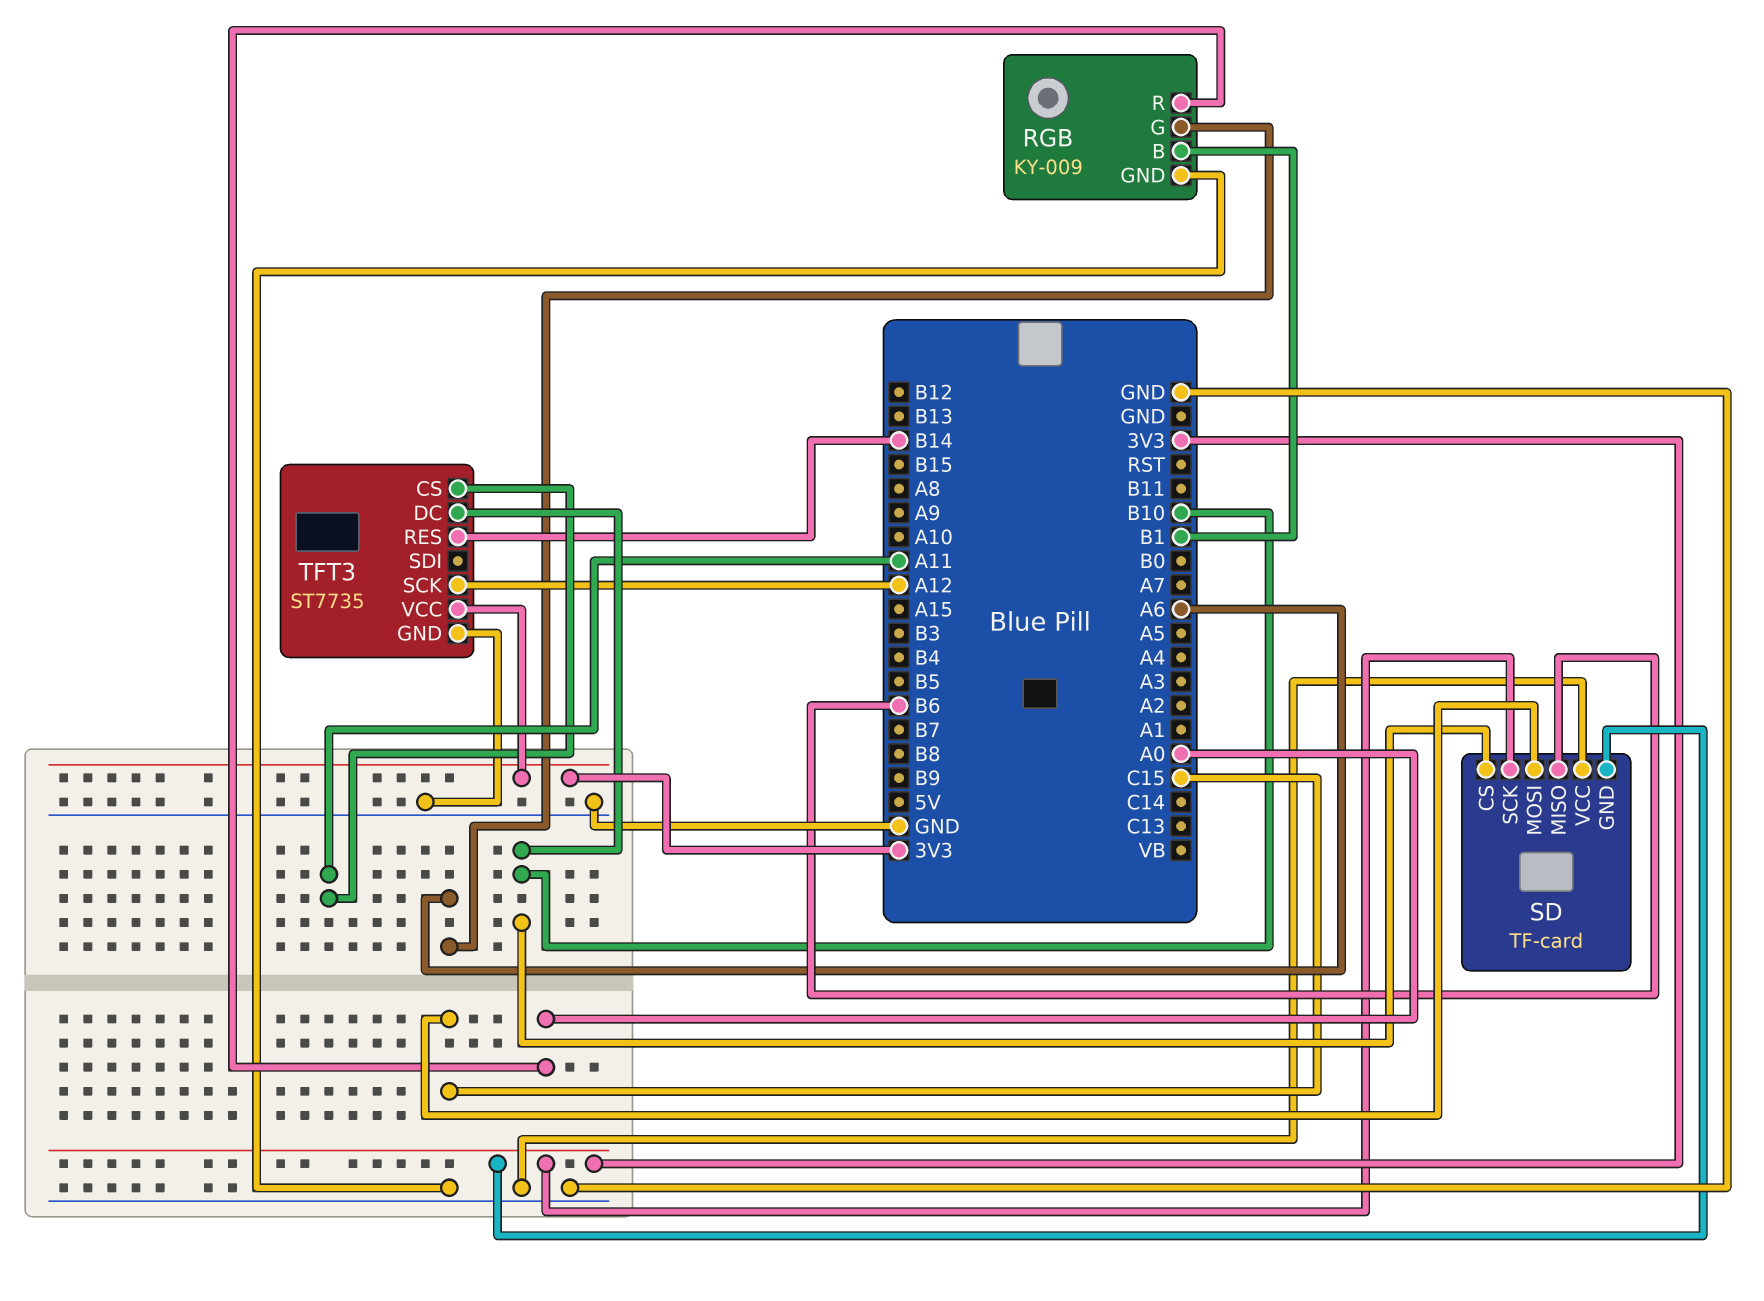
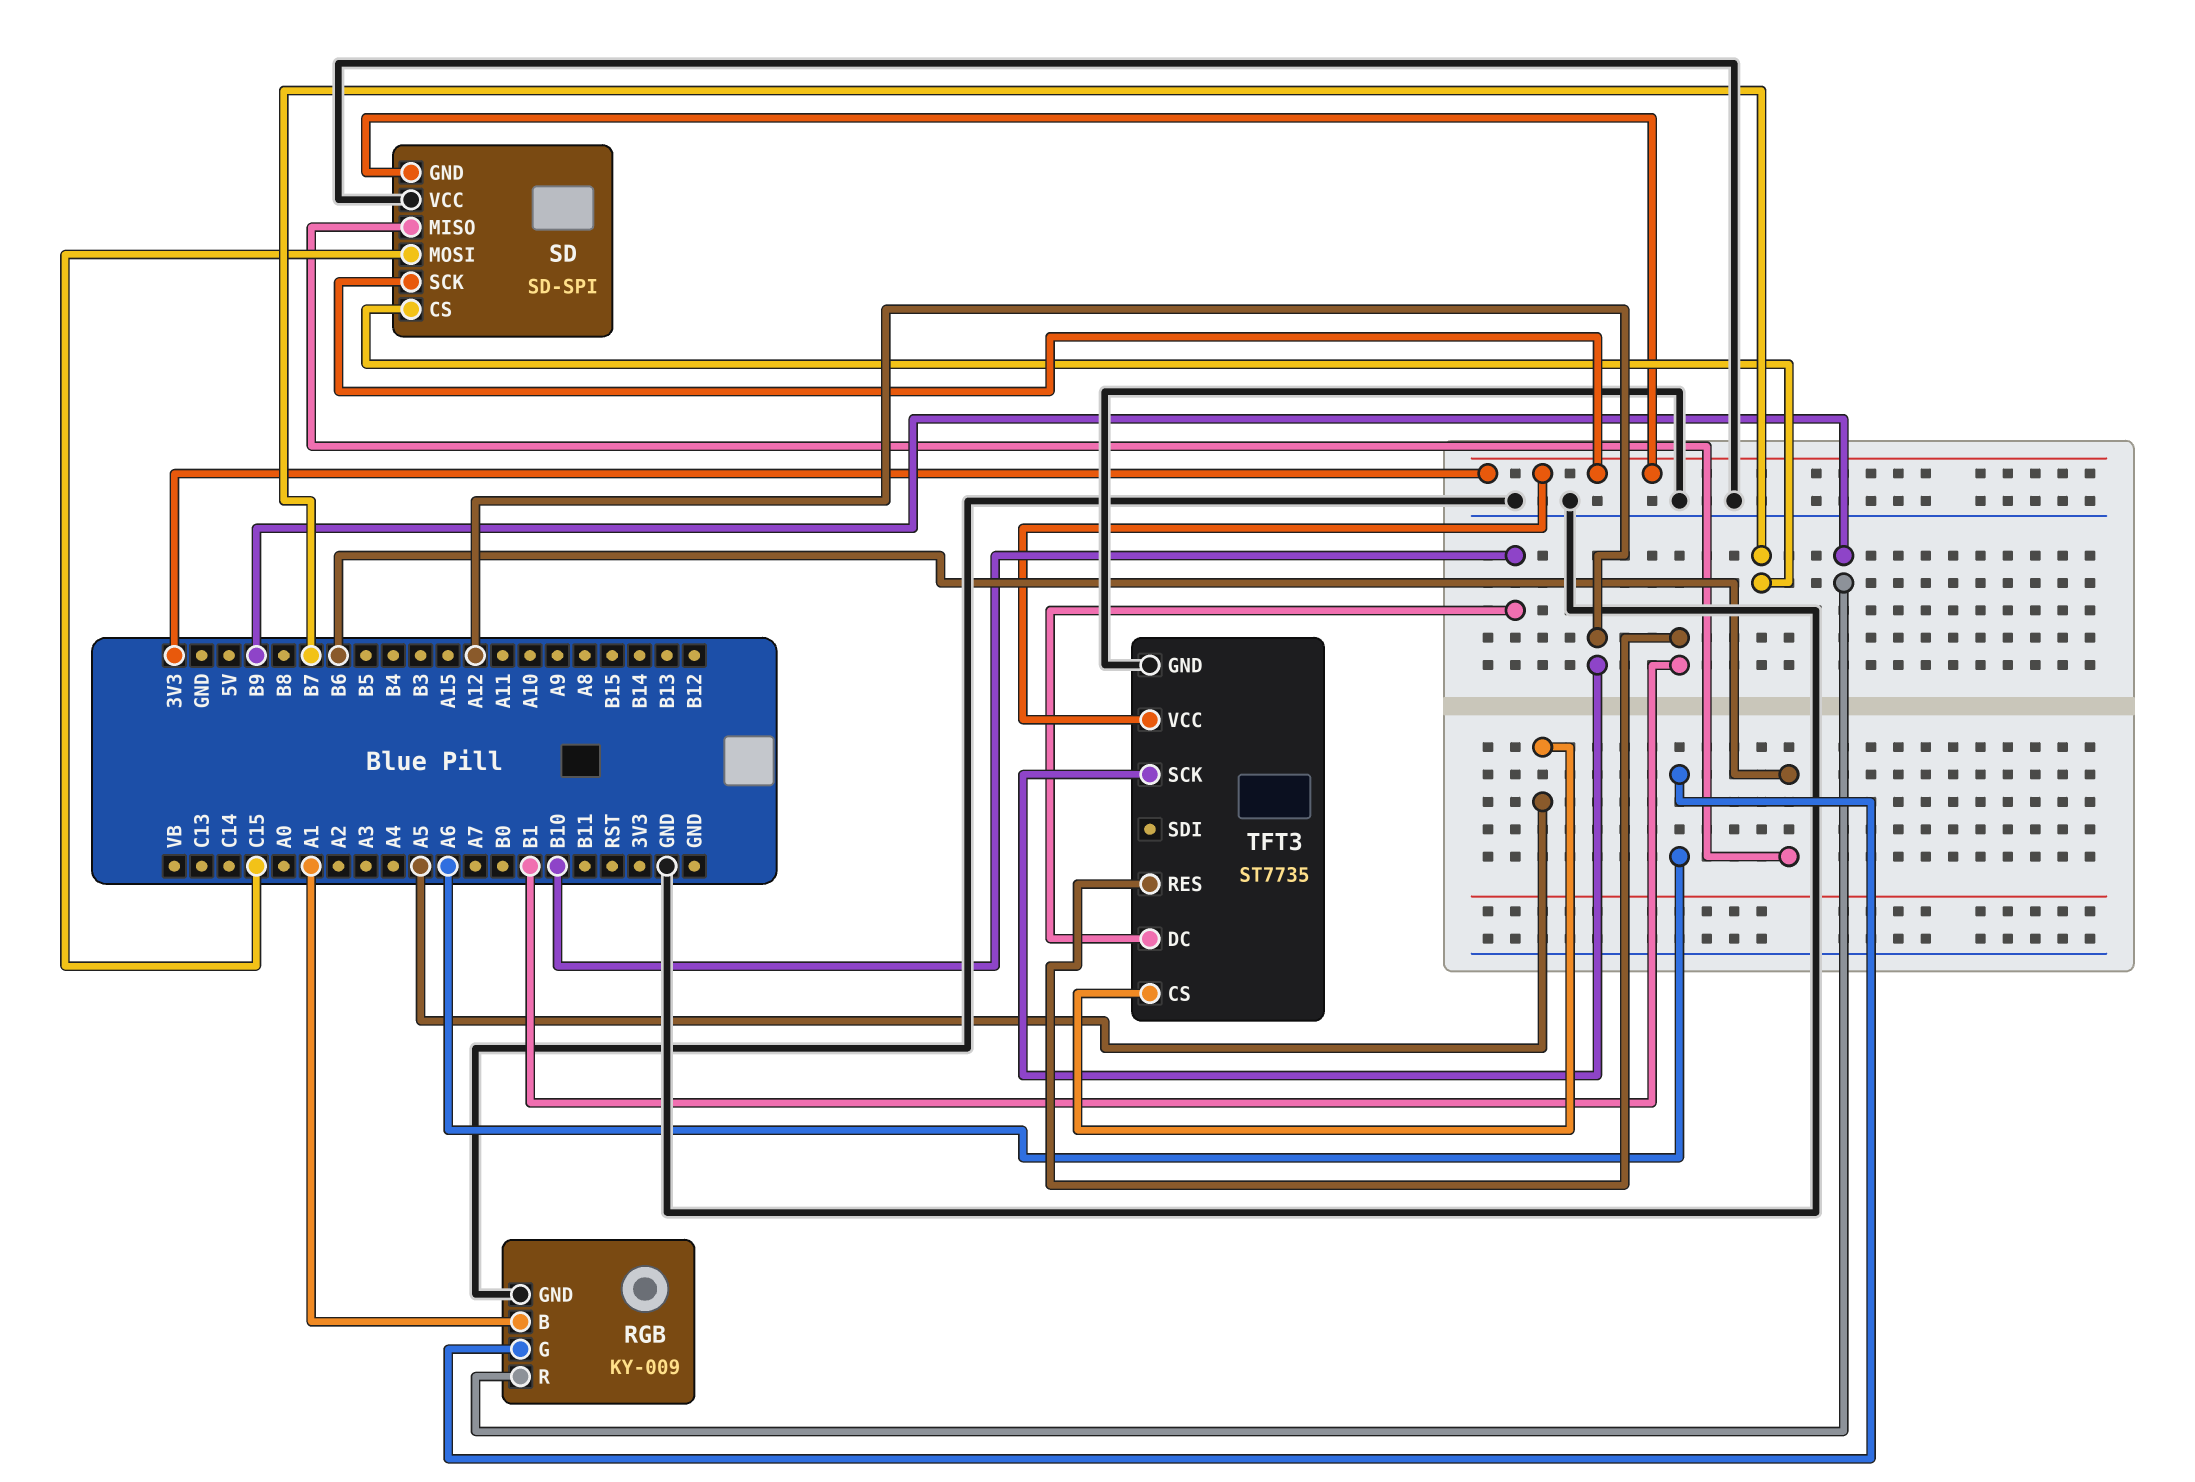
RGB pin B: B1 -> A1
RGB pin R: A0 -> B9
SD: TF-card -> SD-SPI
SD pin CS: B10 -> B7
TFT3 pin CS: A11 -> A5
TFT3 pin RES: B14 -> B1

